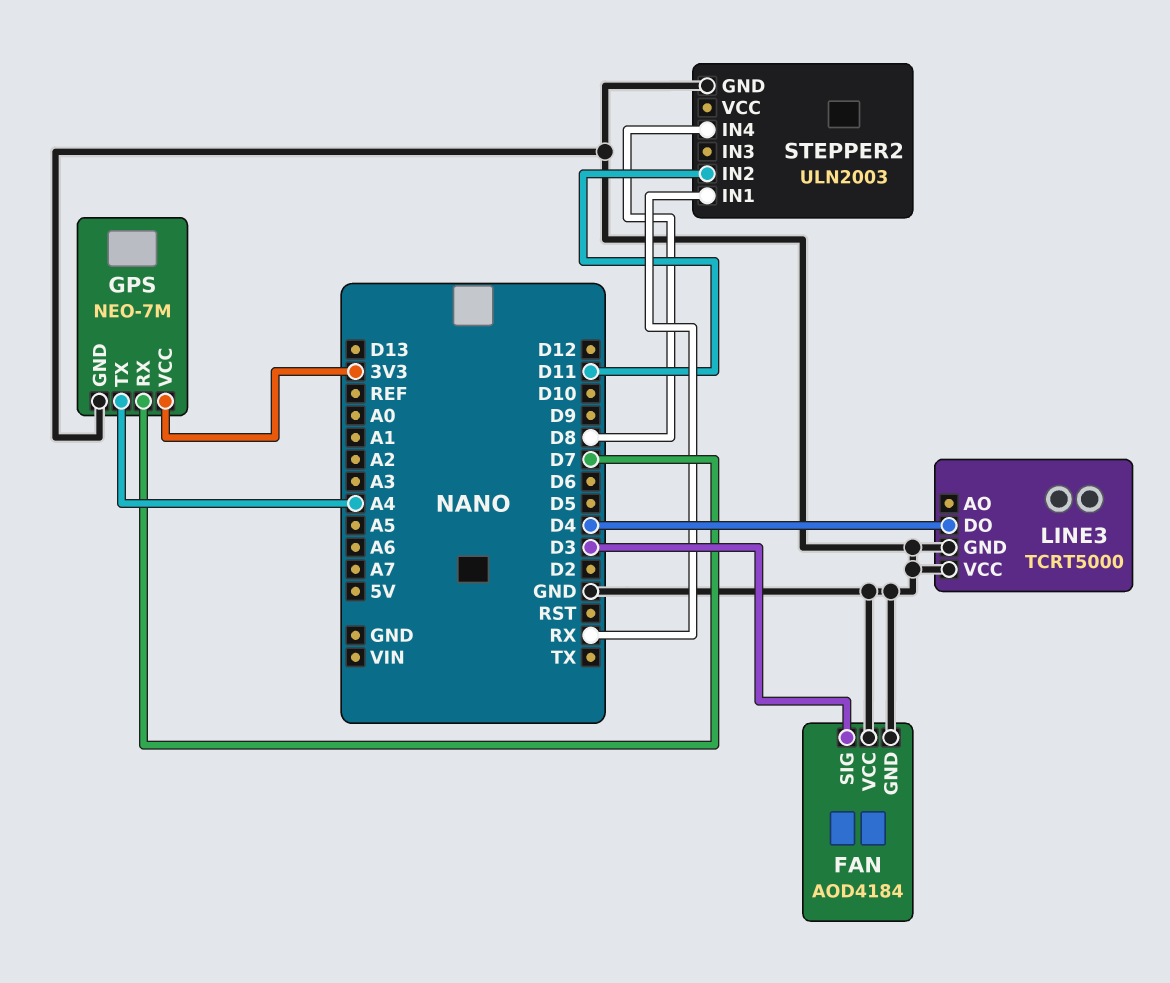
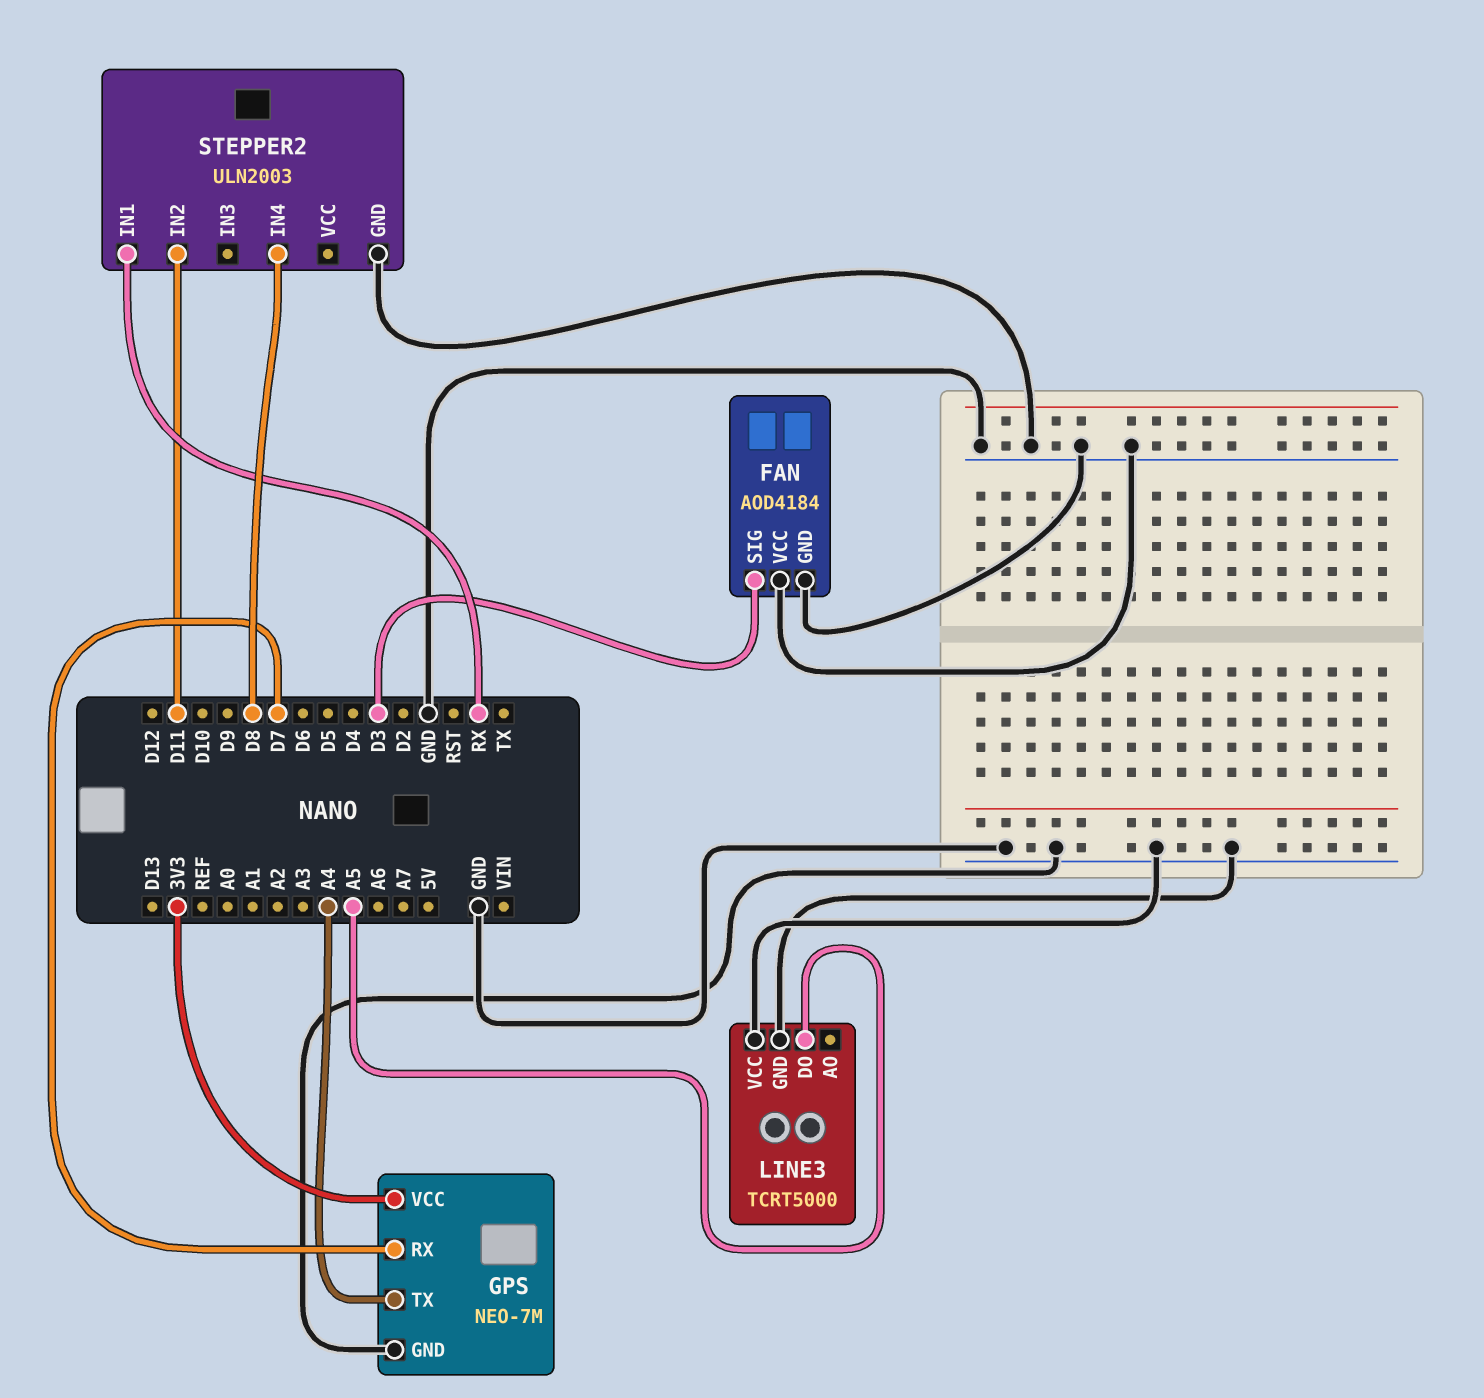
LINE3 pin DO: D4 -> A5

